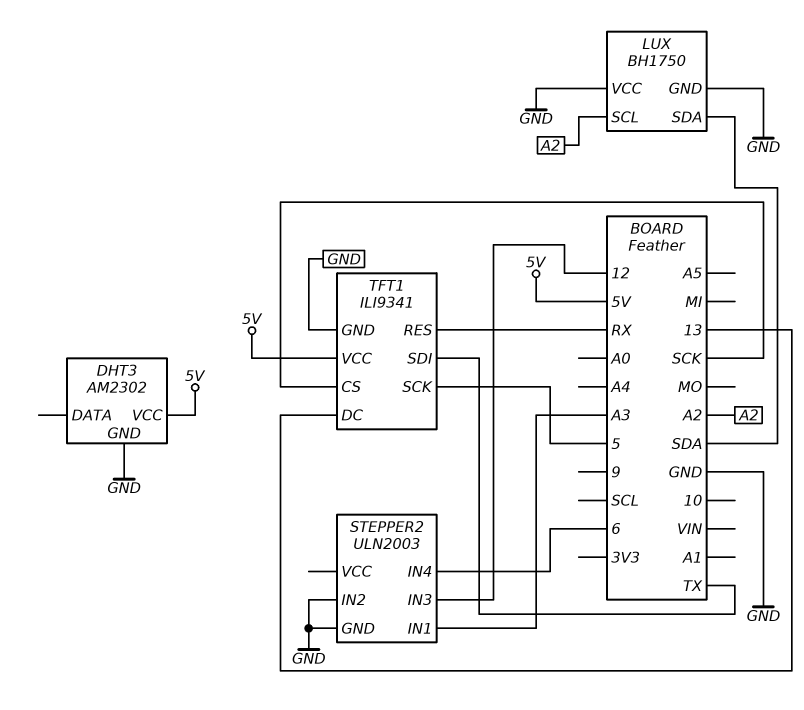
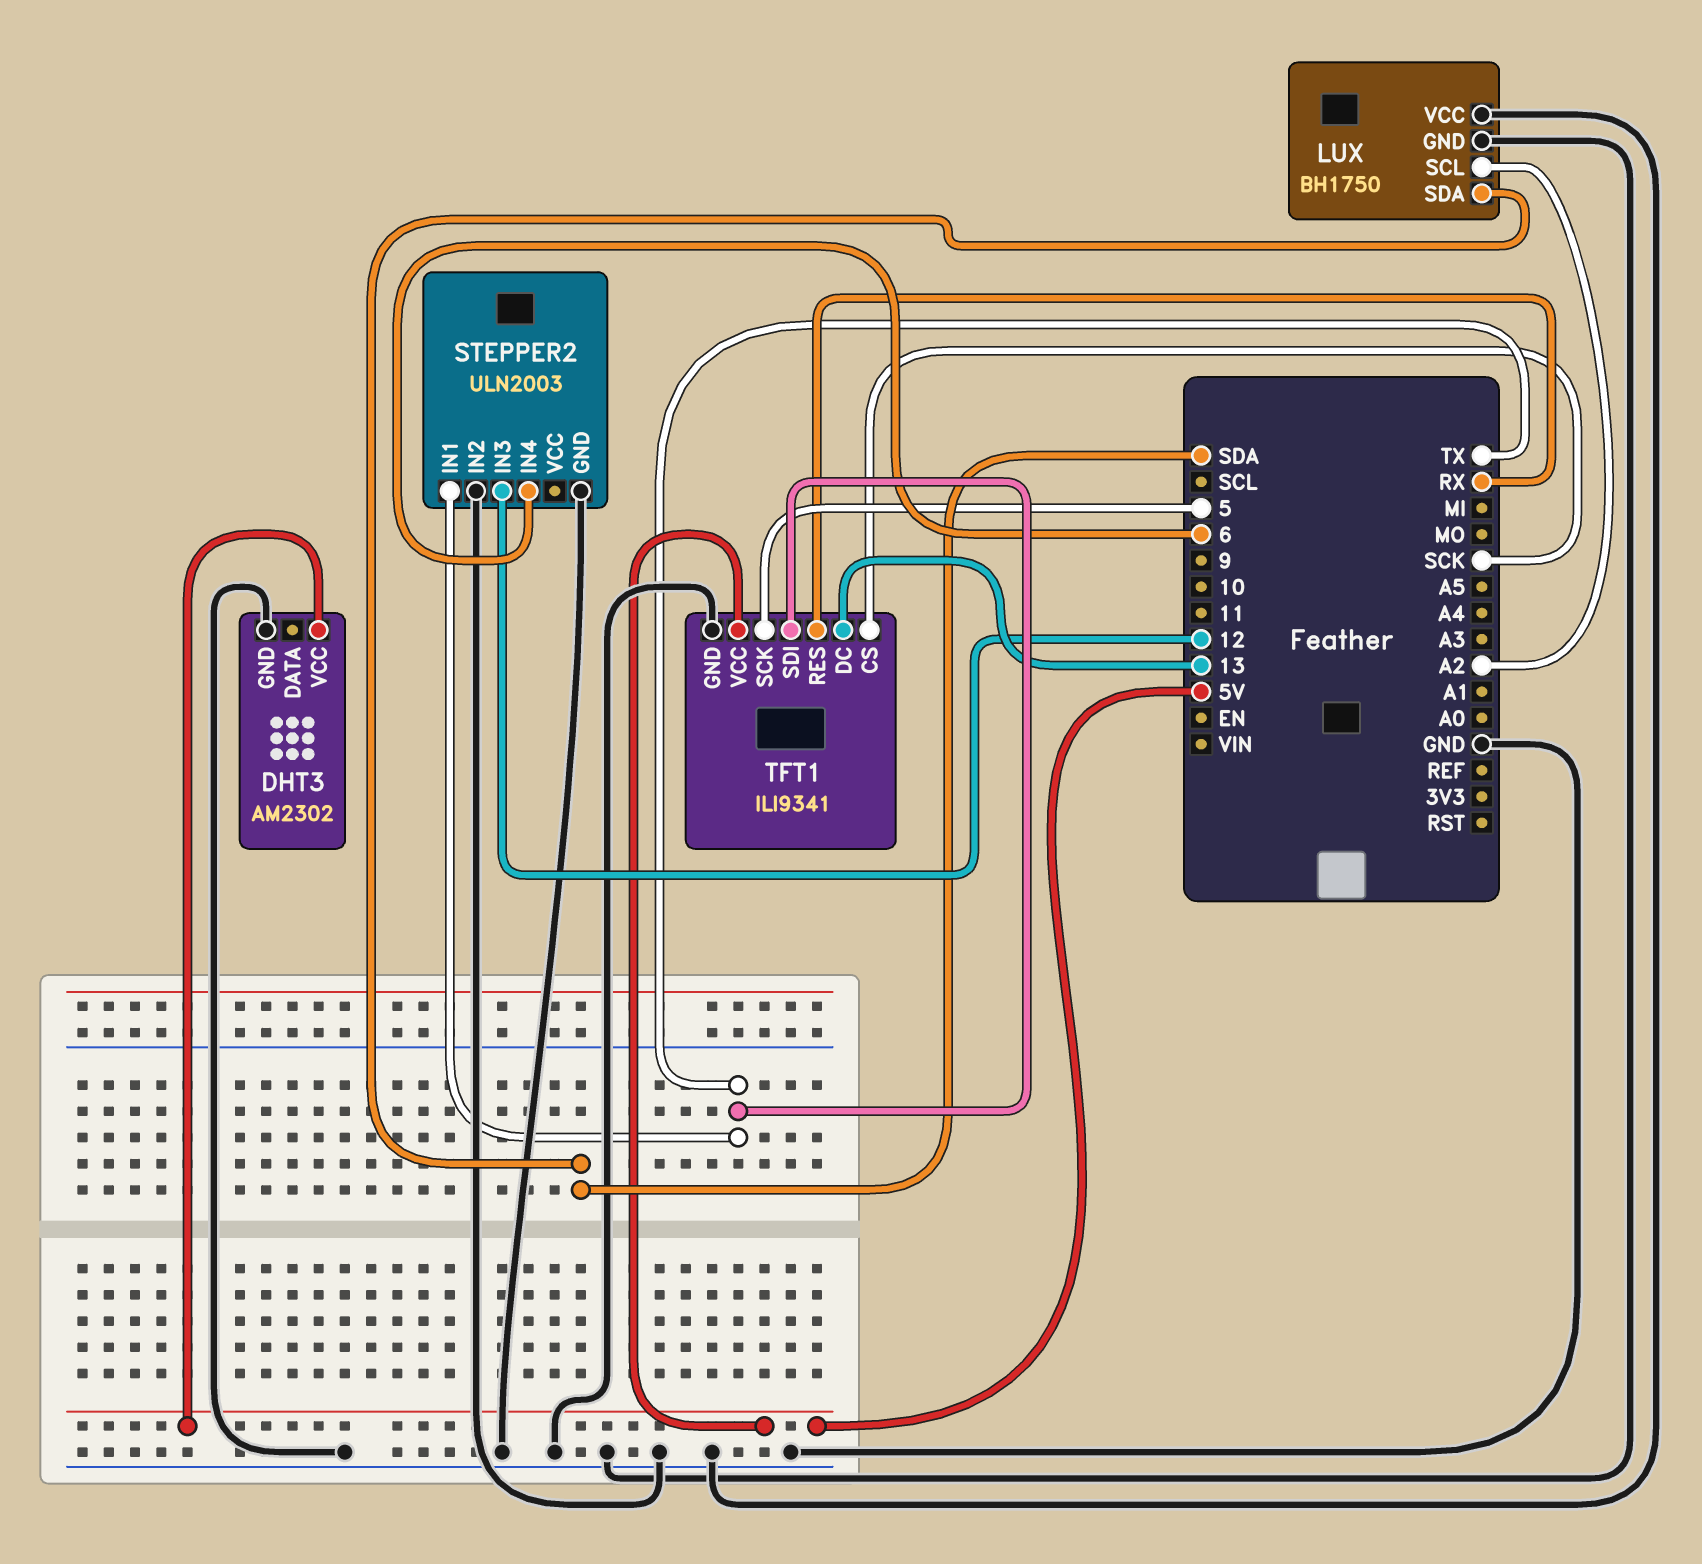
STEPPER2 pin IN1: A3 -> TX

